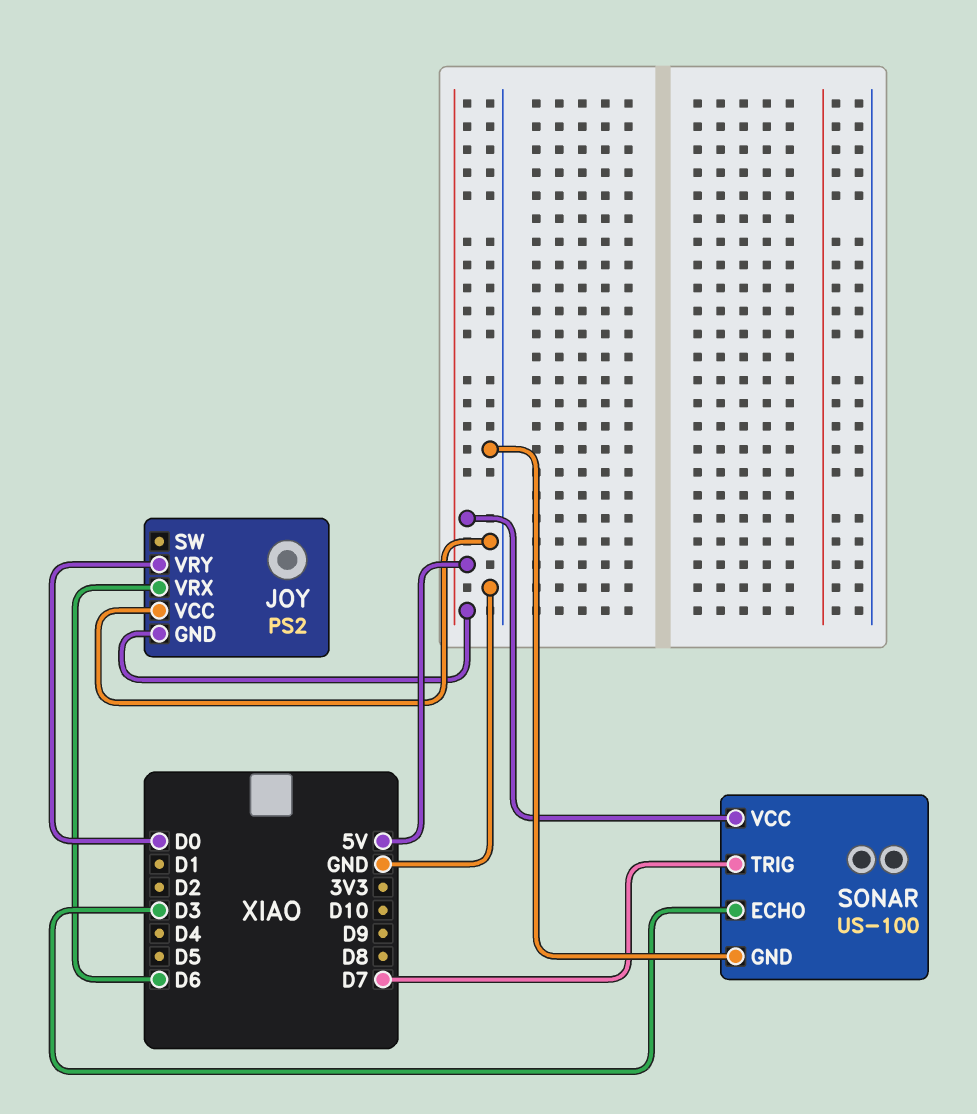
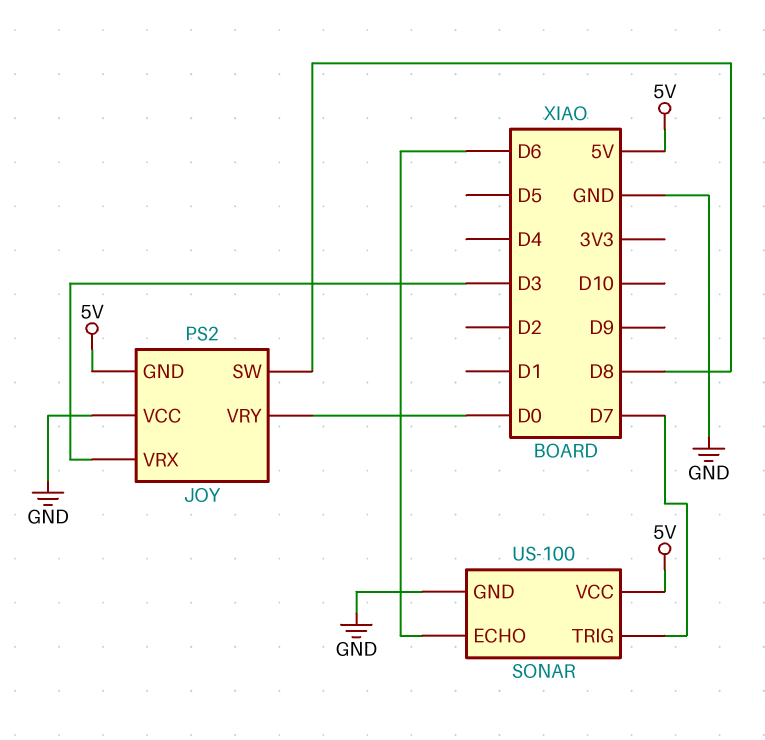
JOY pin SW: none -> D8
JOY pin VRX: D6 -> D3
SONAR pin ECHO: D3 -> D6

